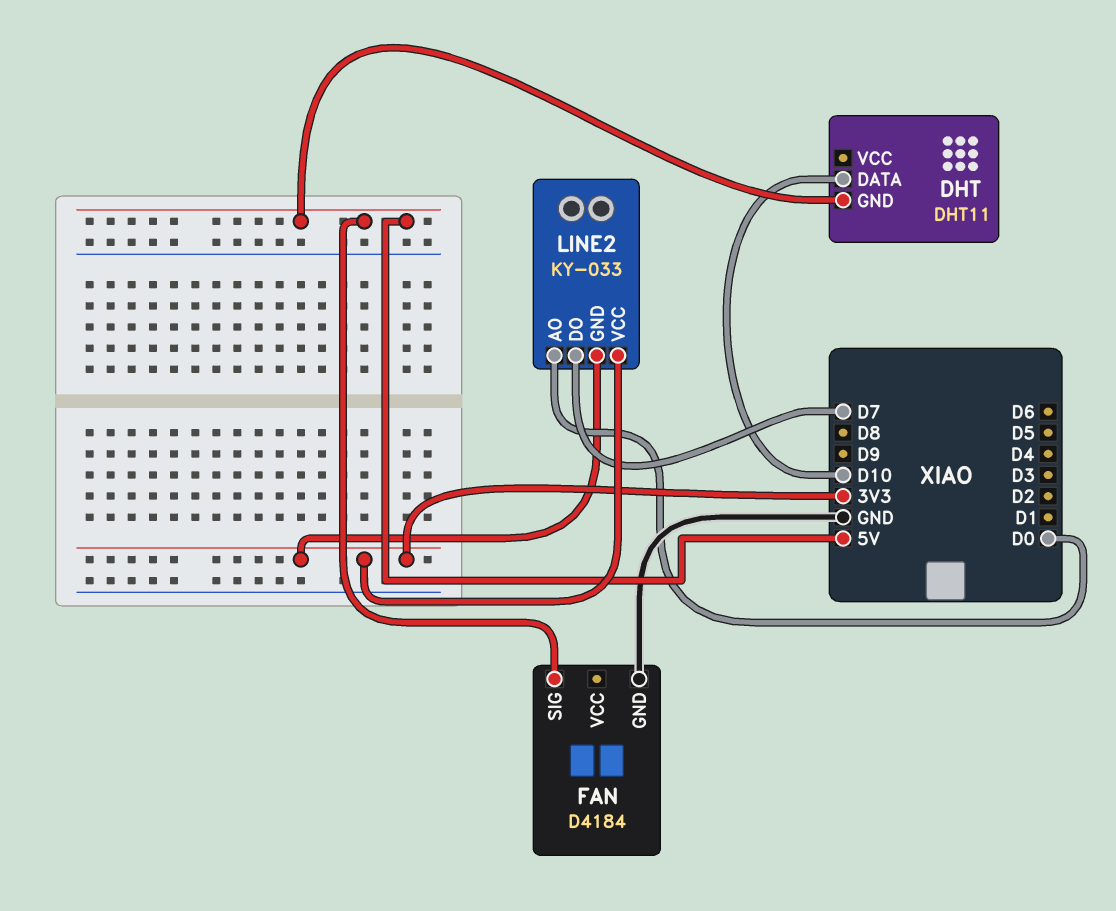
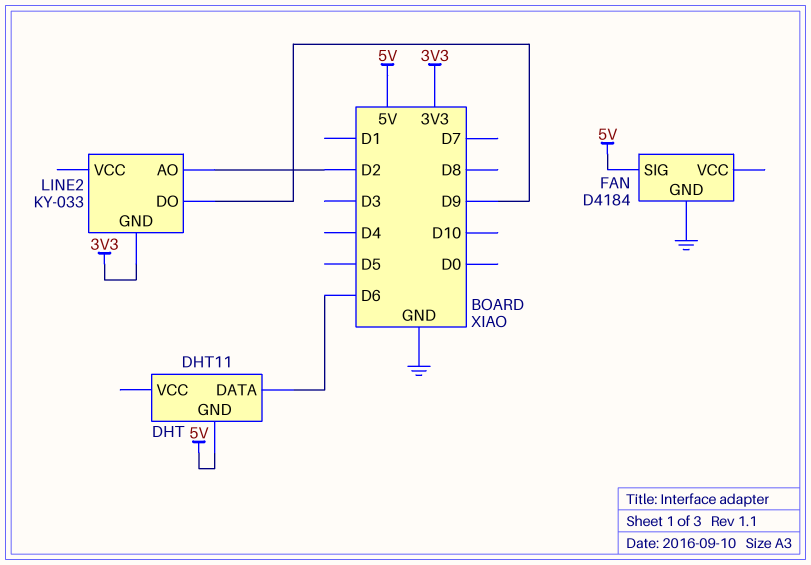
DHT pin DATA: D10 -> D6
LINE2 pin AO: D0 -> D2
LINE2 pin DO: D7 -> D9
LINE2 pin VCC: 3V3 -> none

